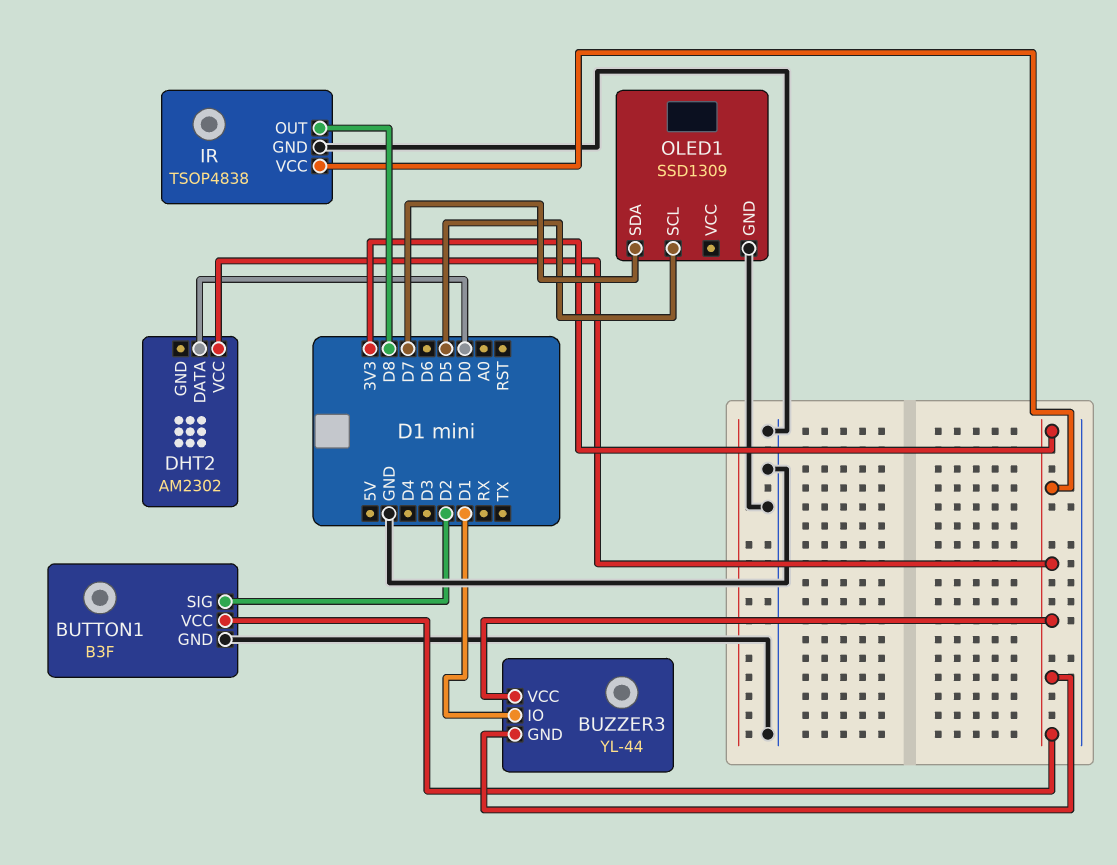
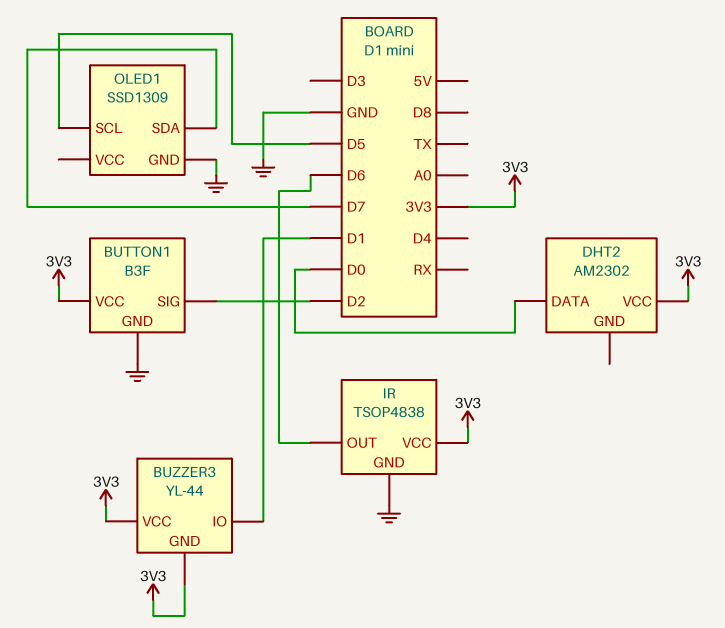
IR pin OUT: D8 -> D6

